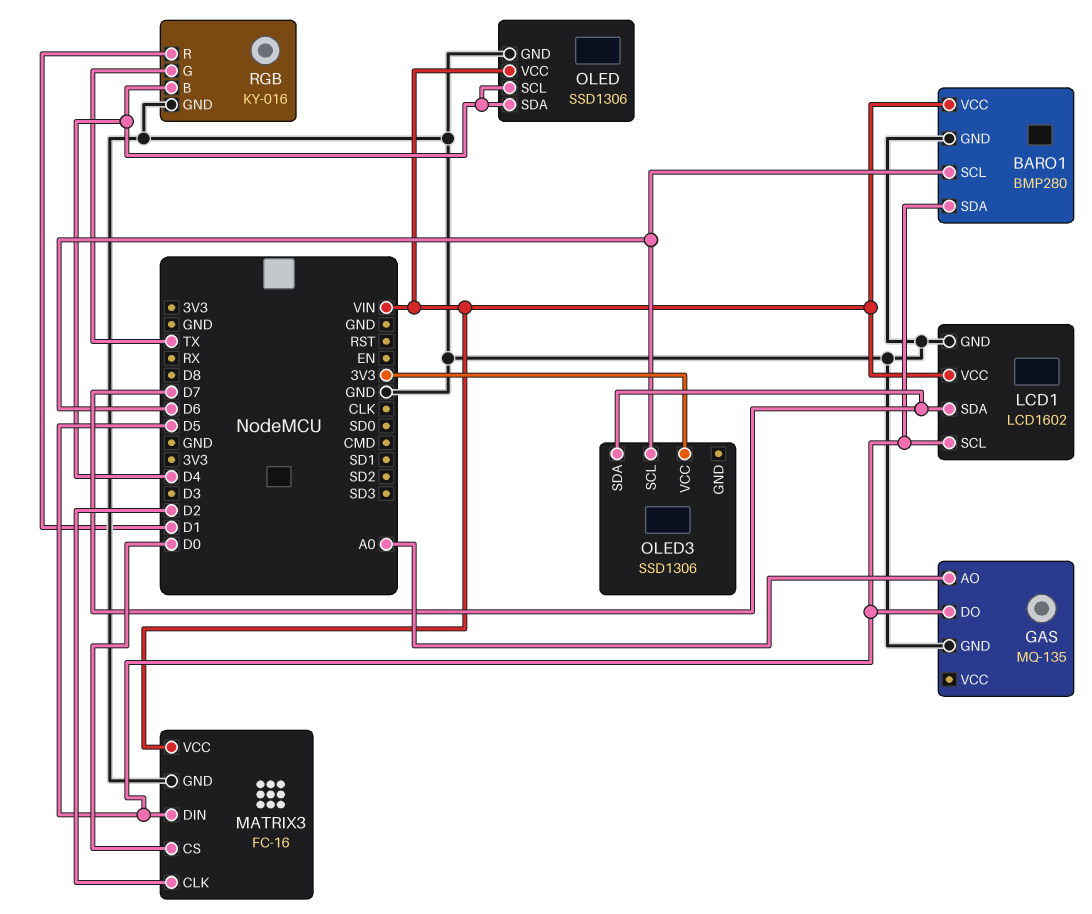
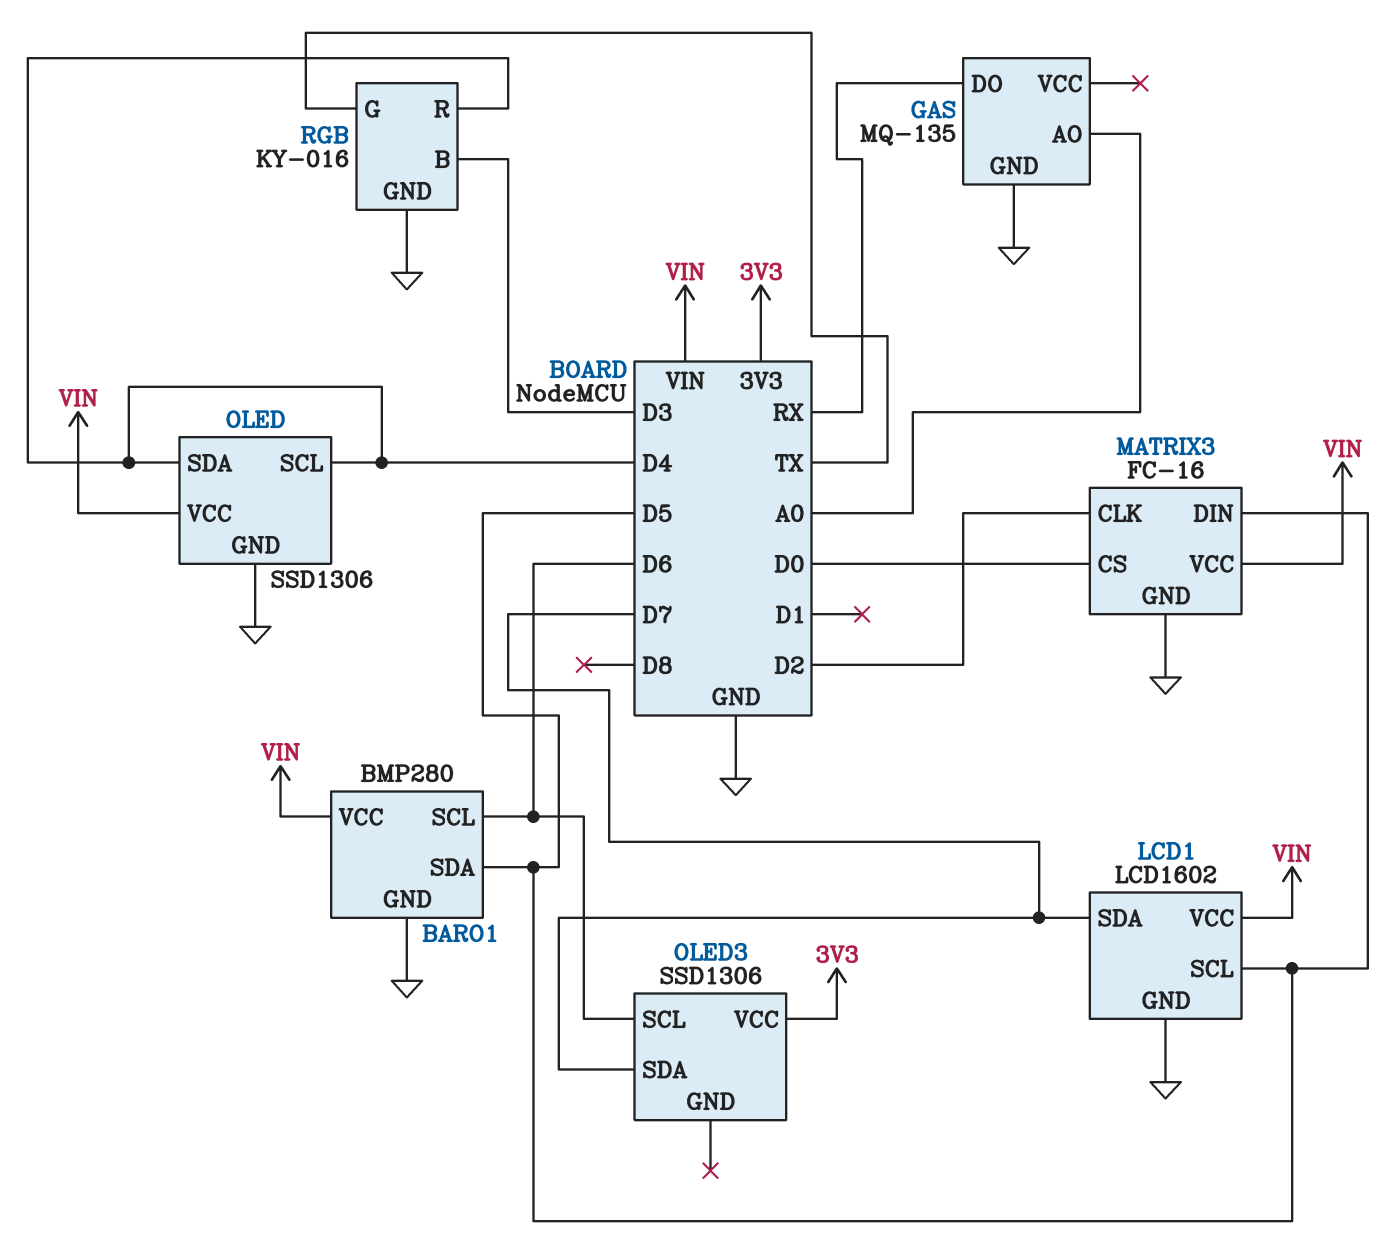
GAS pin DO: D5 -> RX
RGB pin B: D4 -> D3
RGB pin R: D1 -> D4

